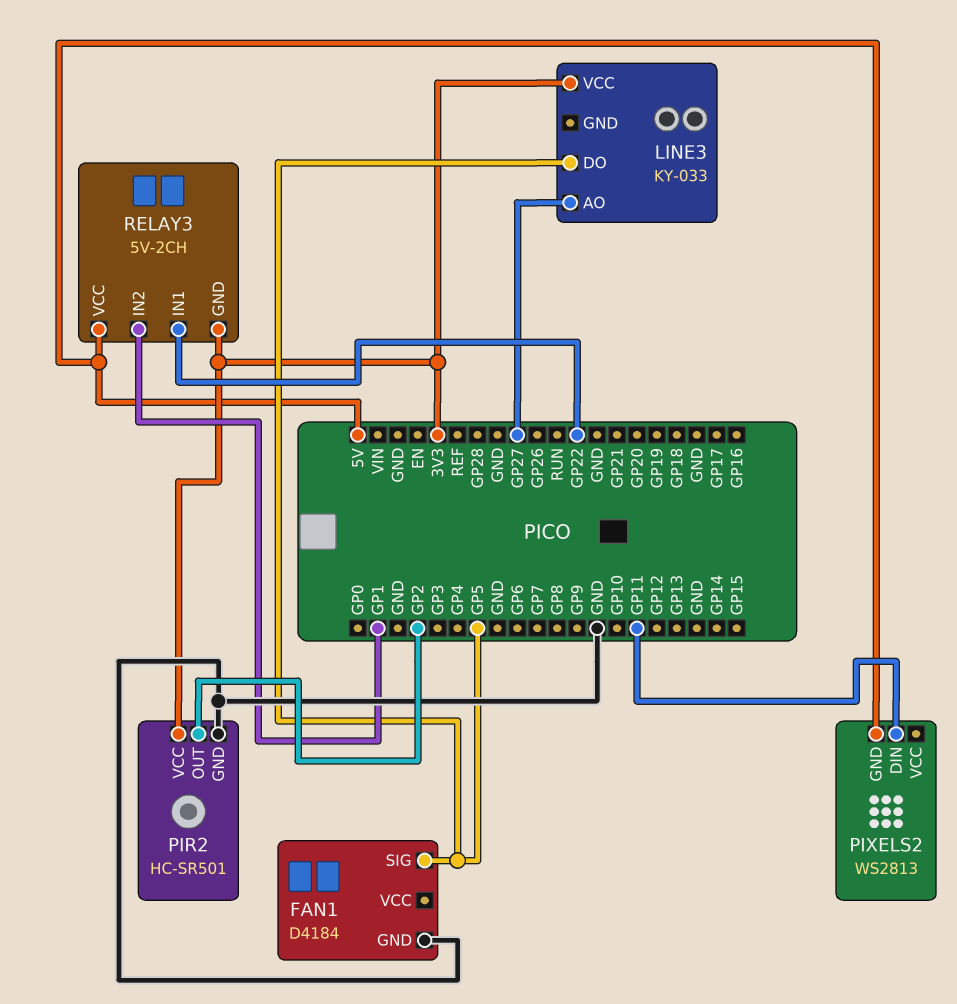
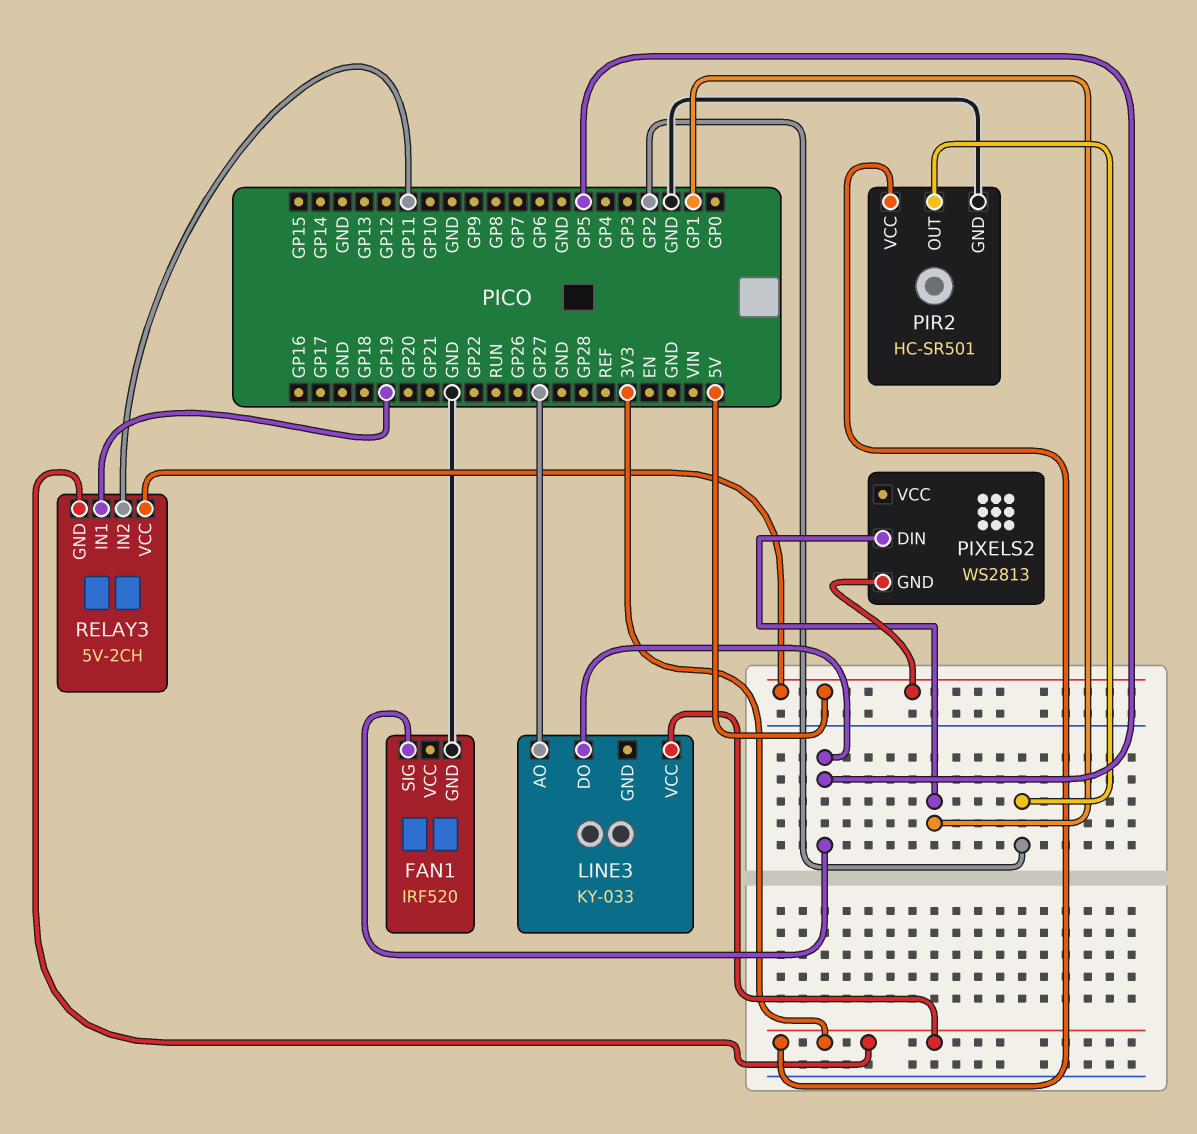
FAN1: D4184 -> IRF520
PIXELS2 pin DIN: GP11 -> GP1
RELAY3 pin IN1: GP22 -> GP19
RELAY3 pin IN2: GP1 -> GP11

